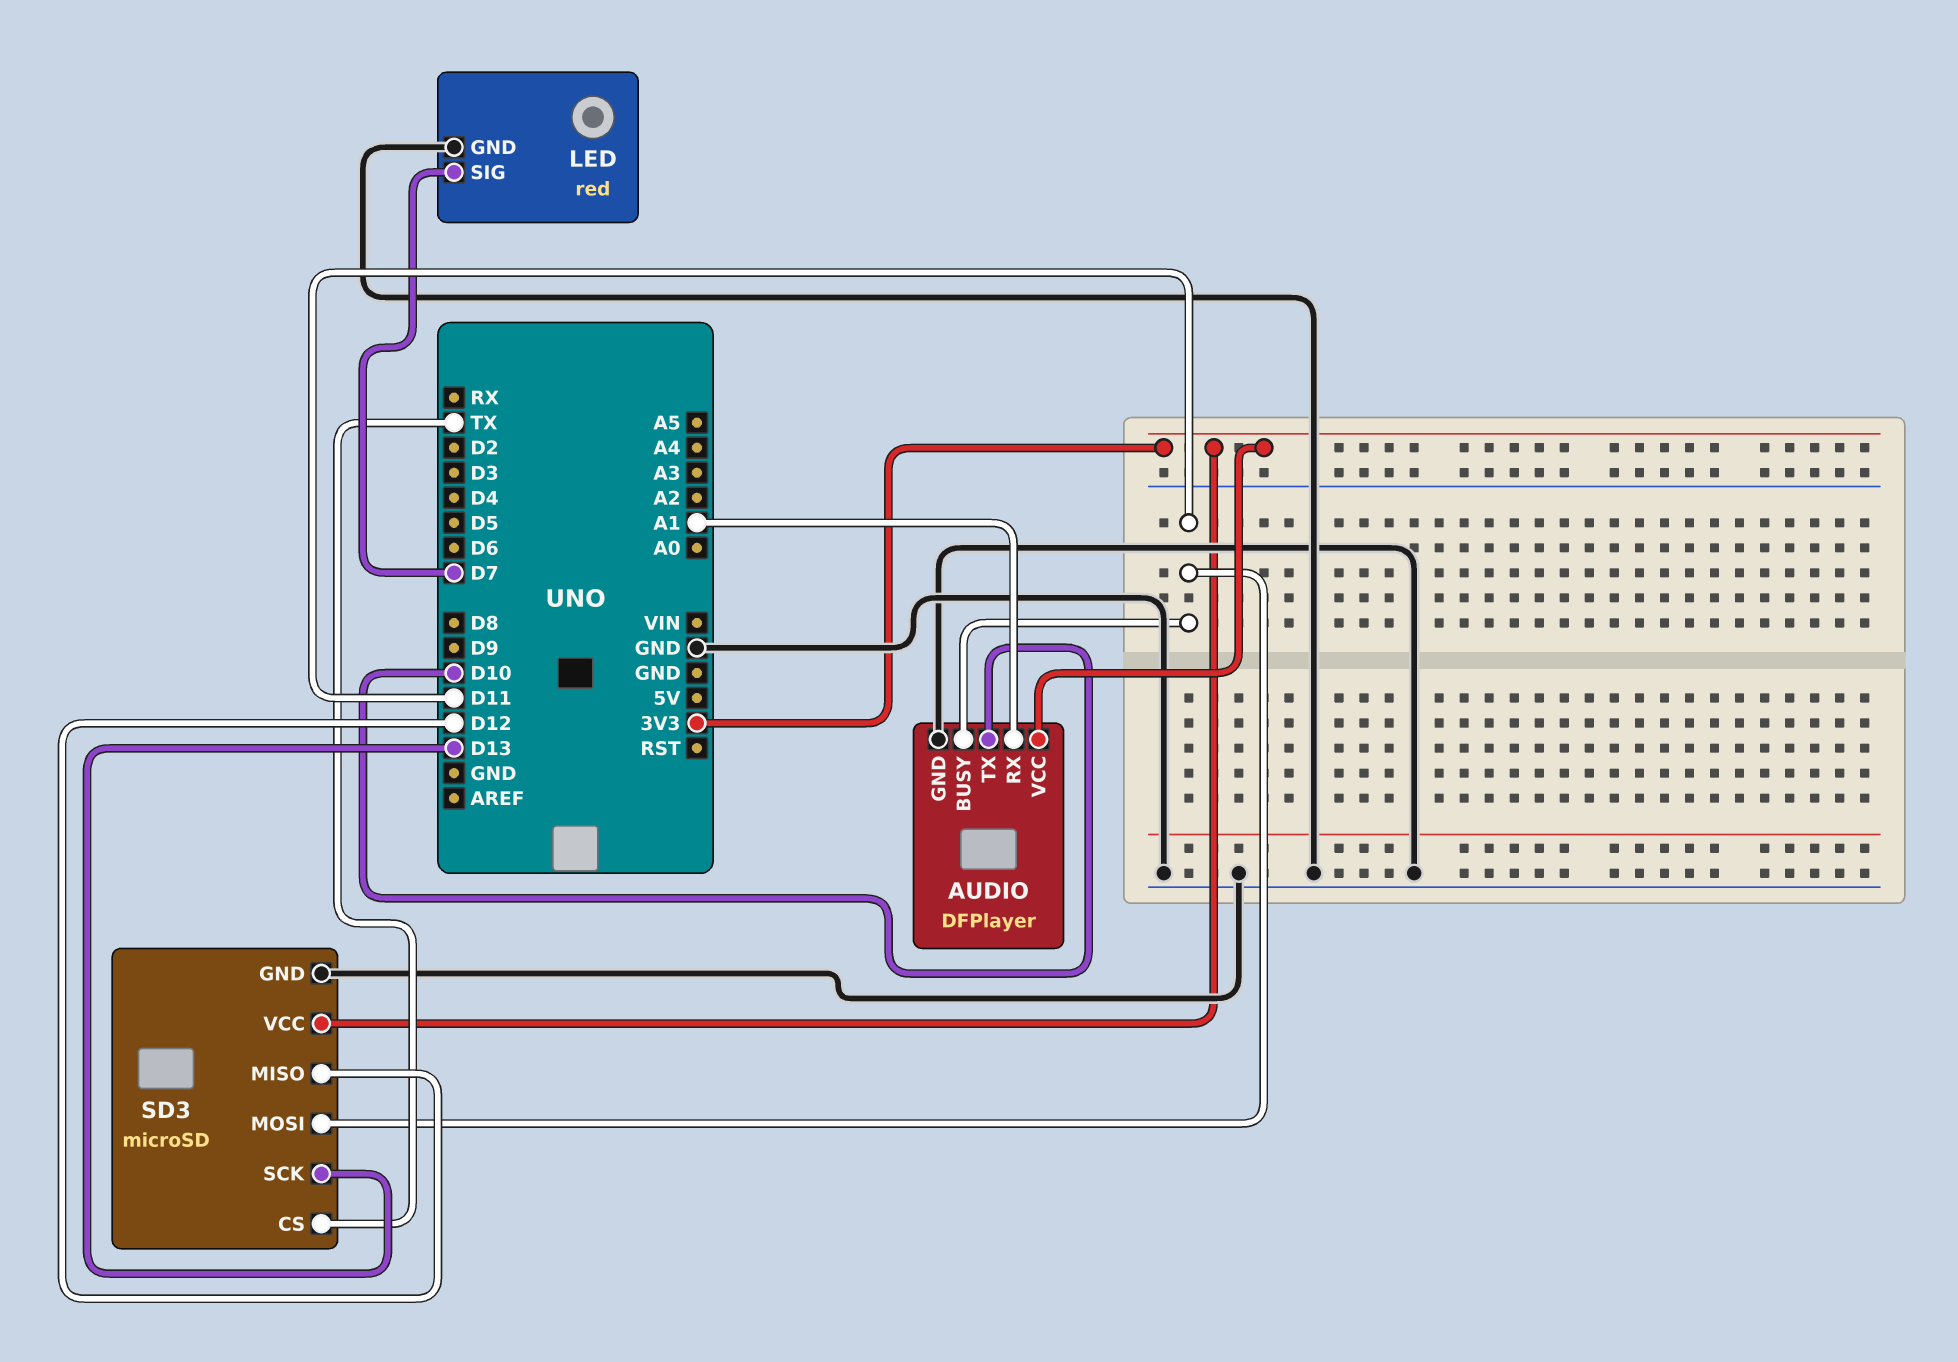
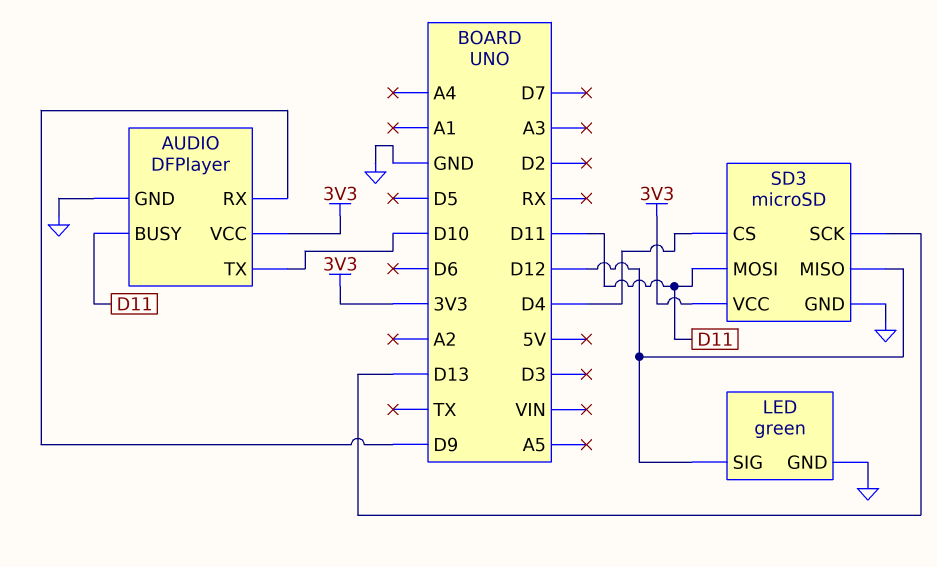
AUDIO pin RX: A1 -> D9
LED: red -> green
LED pin SIG: D7 -> D12
SD3 pin CS: TX -> D4

